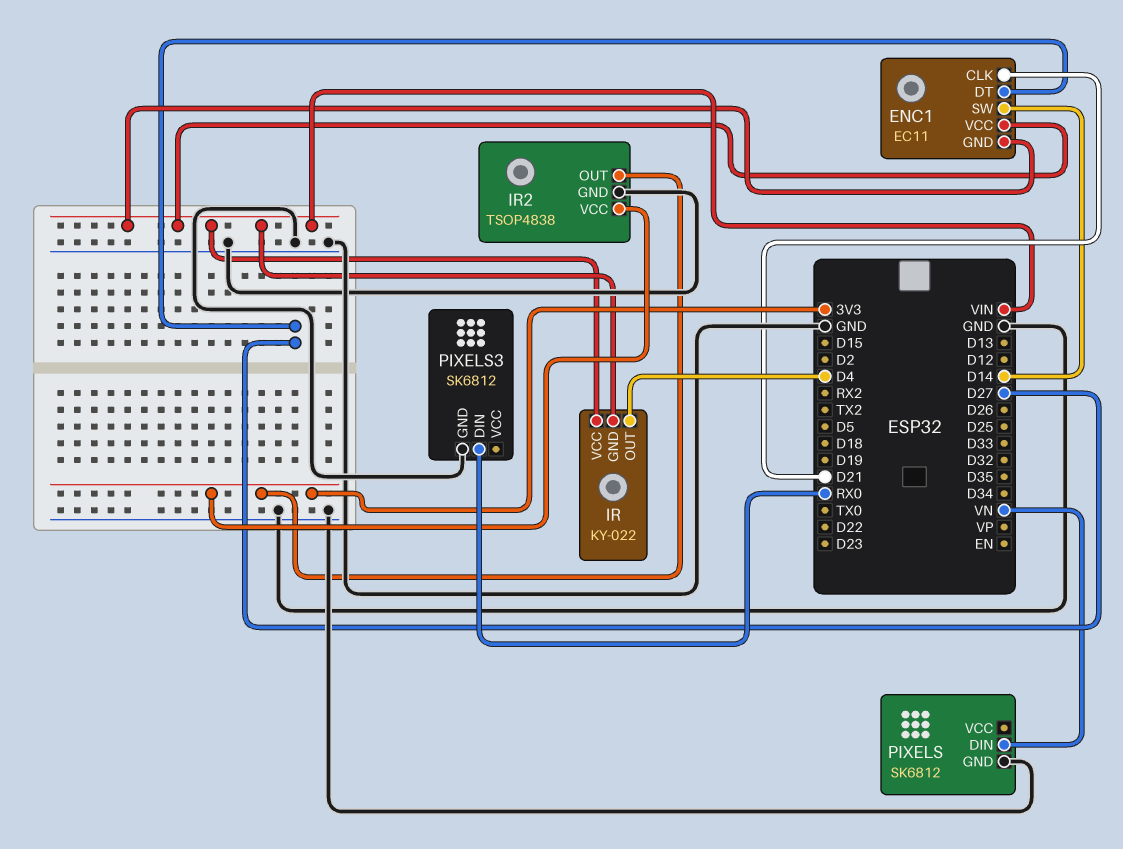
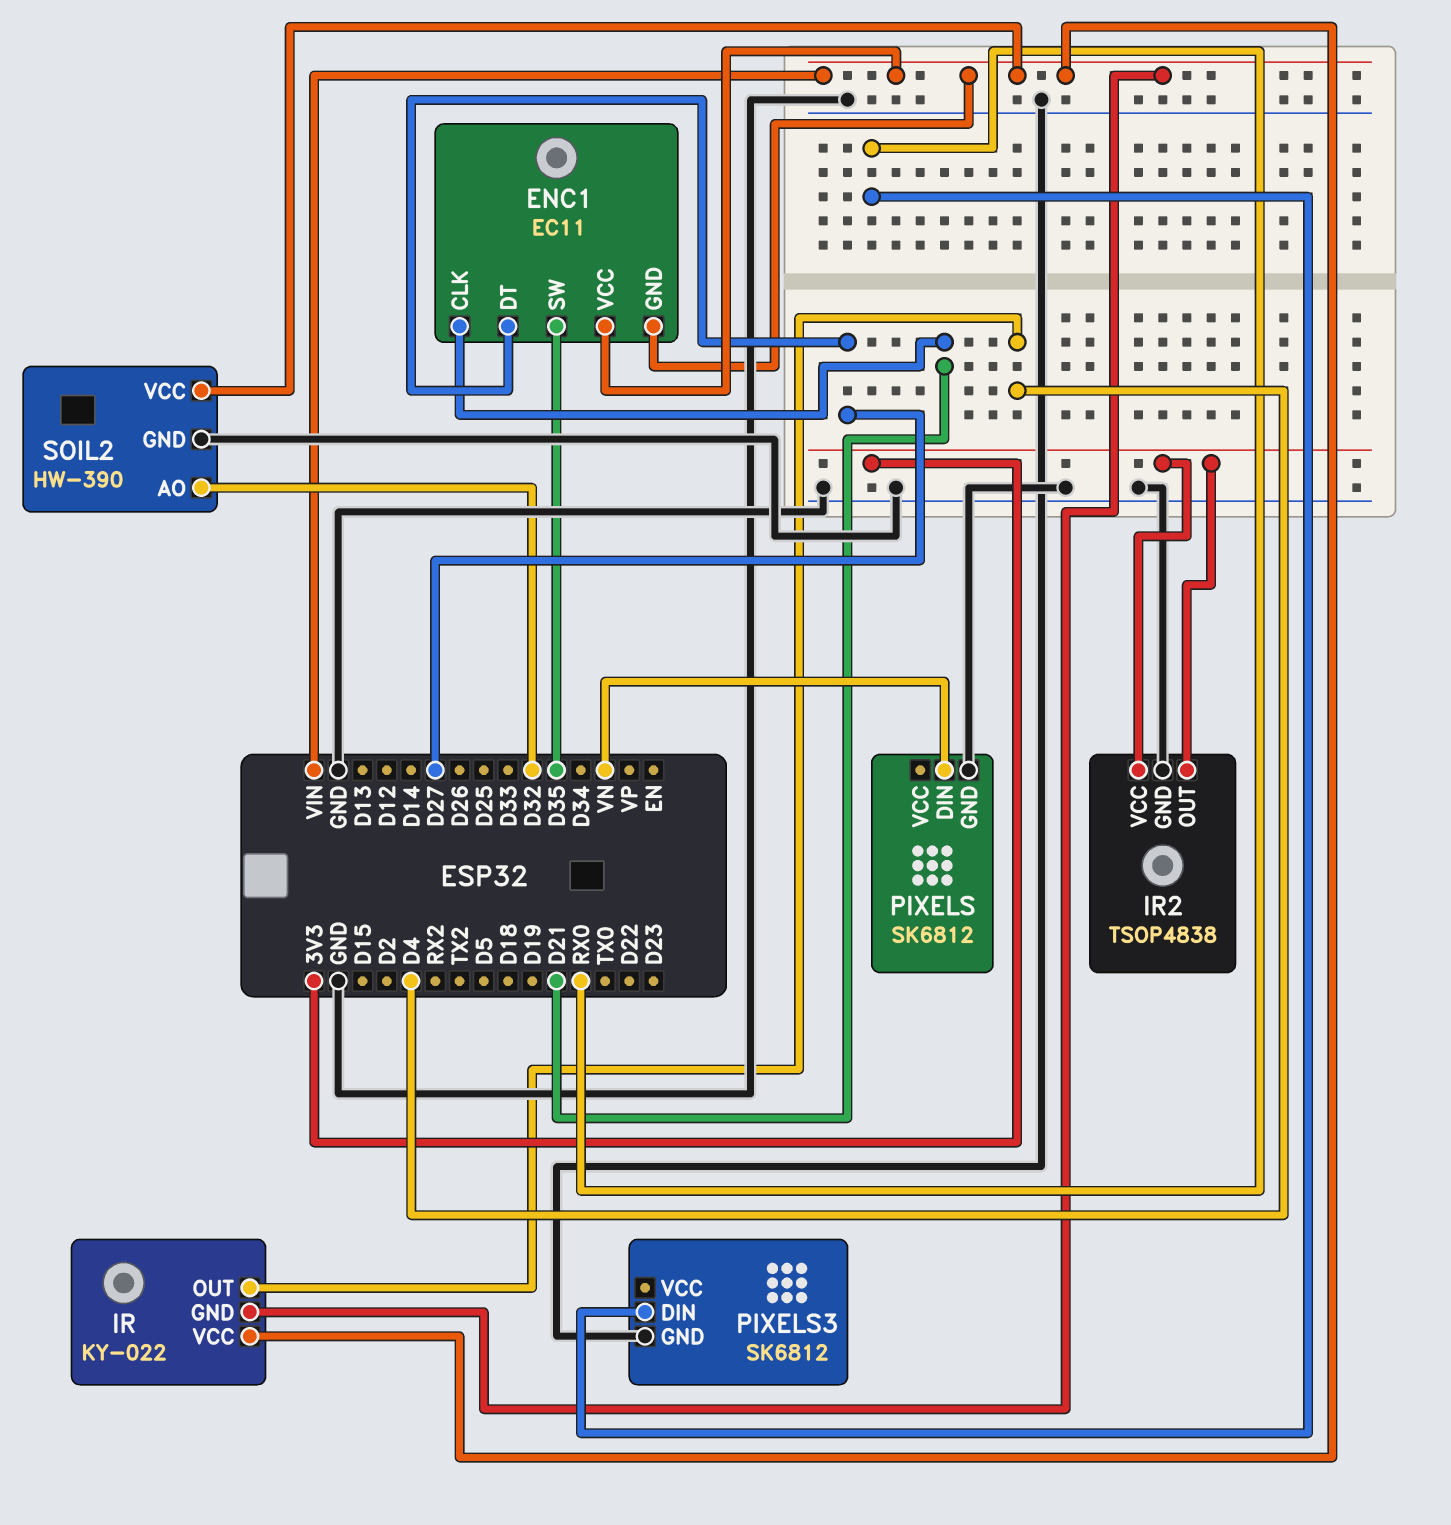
ENC1 pin SW: D14 -> D35
SOIL2: none -> HW-390
SOIL2 pin AO: none -> D32
SOIL2 pin GND: none -> GND
SOIL2 pin VCC: none -> VIN

